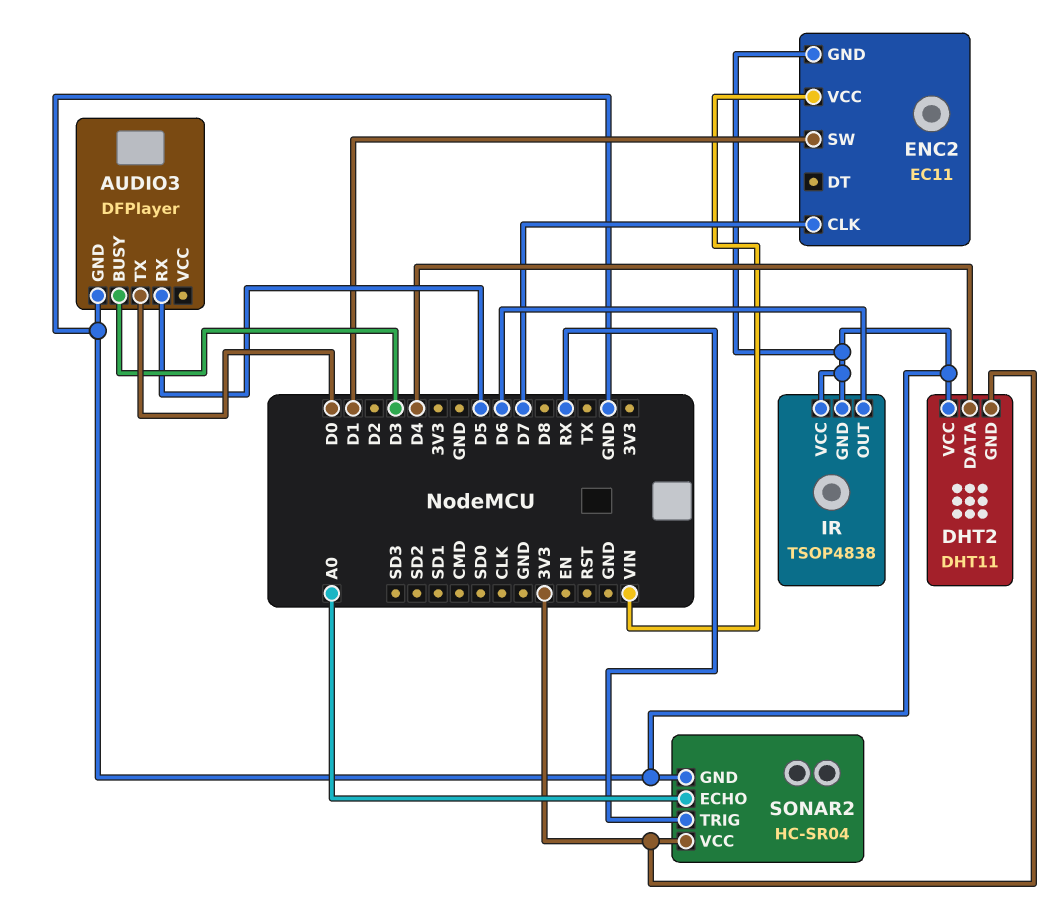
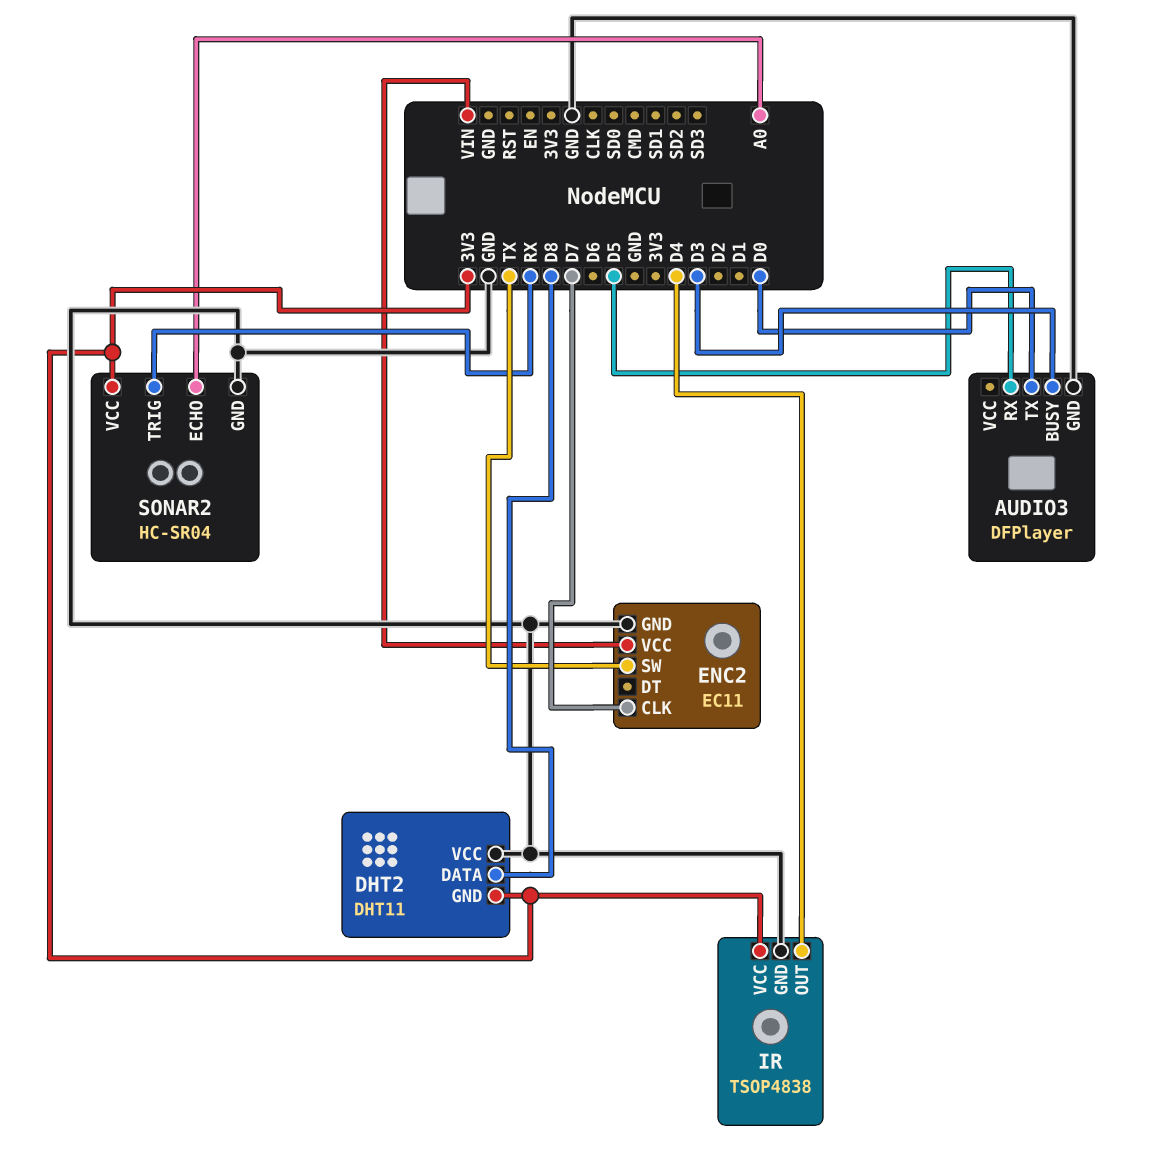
DHT2 pin DATA: D4 -> D8
ENC2 pin SW: D1 -> TX
IR pin OUT: D6 -> D4
IR pin VCC: GND -> 3V3

